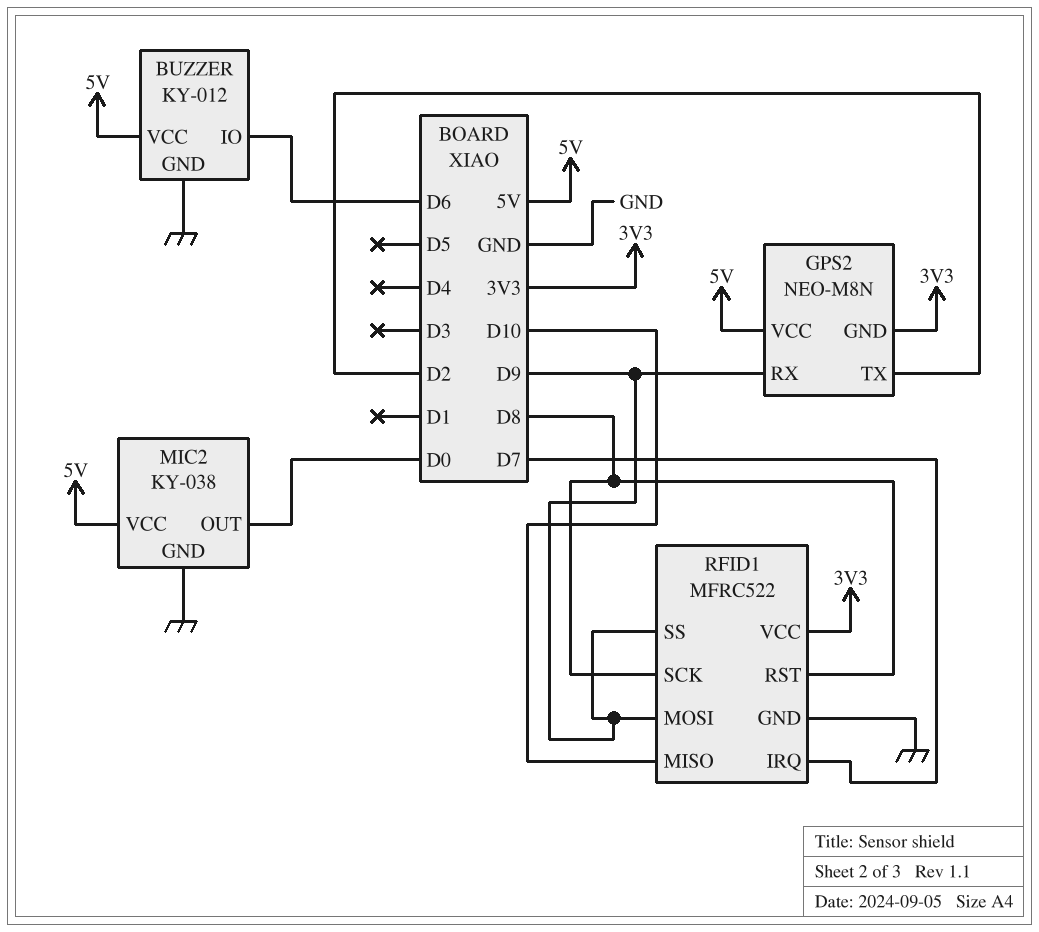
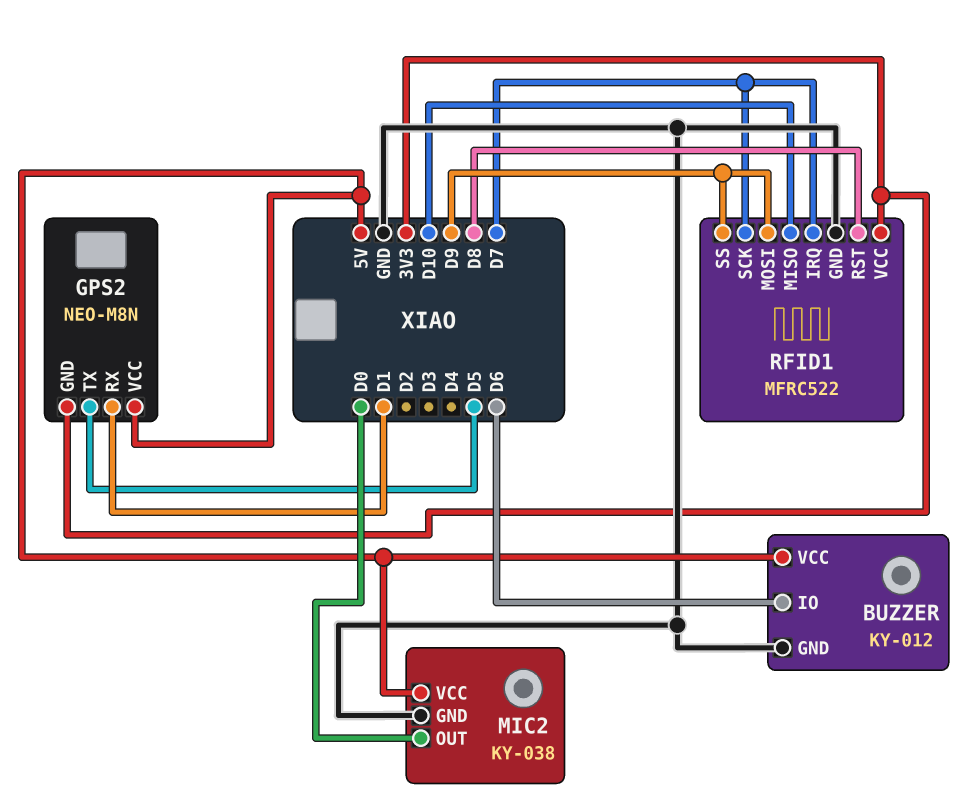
GPS2 pin RX: D9 -> D1
GPS2 pin TX: D2 -> D5
RFID1 pin SCK: D8 -> D7

